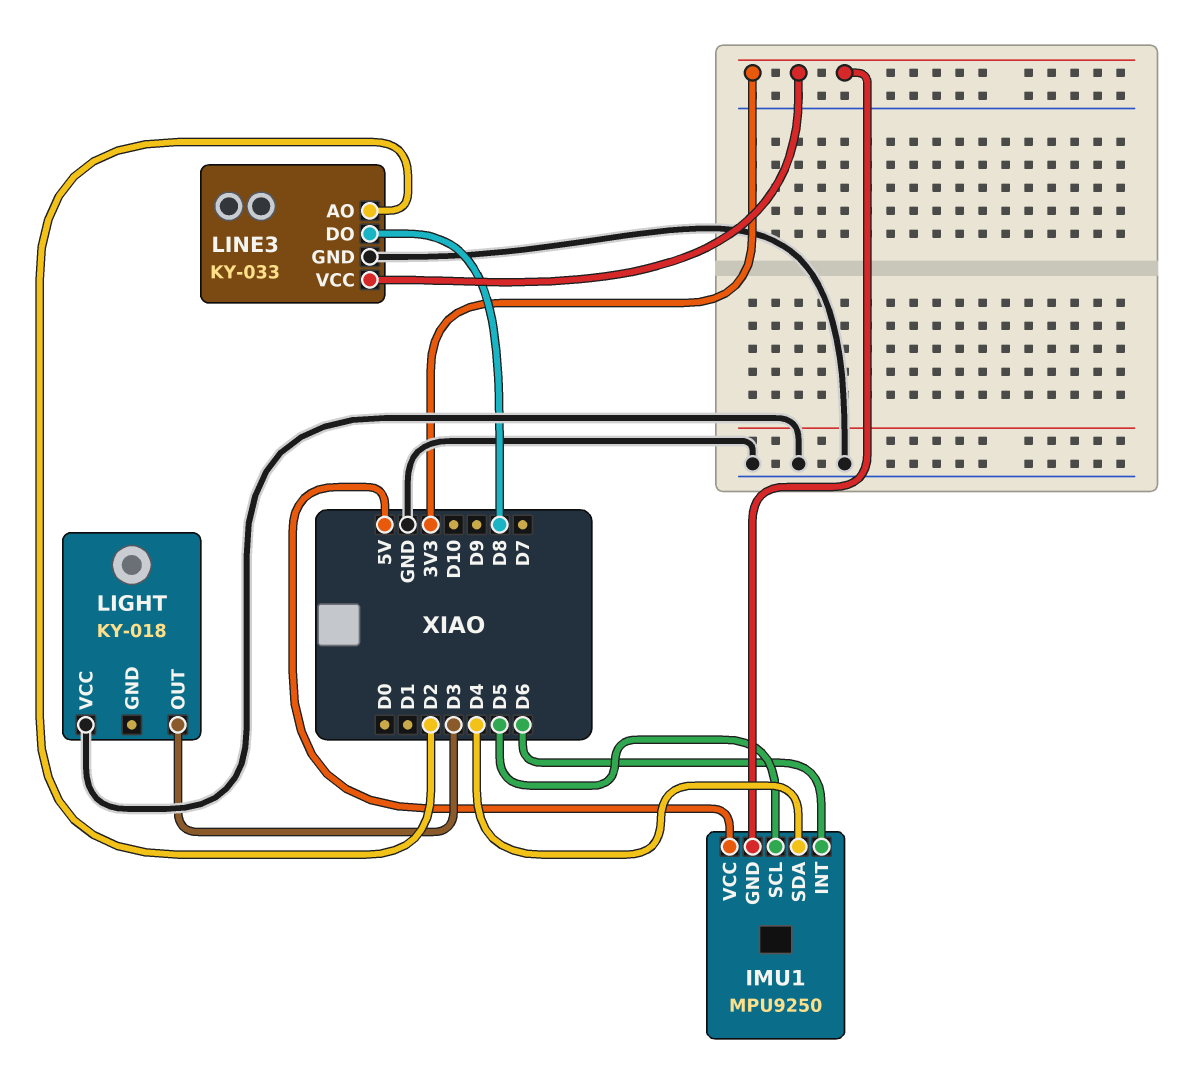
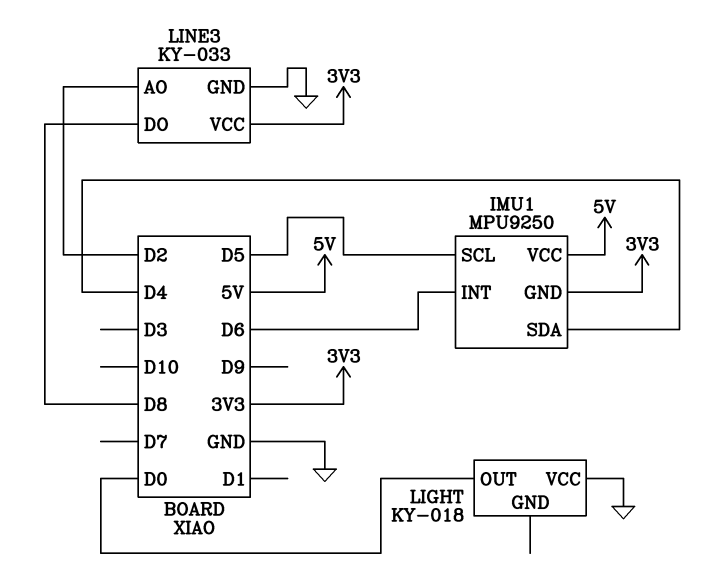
LIGHT pin OUT: D3 -> D0

